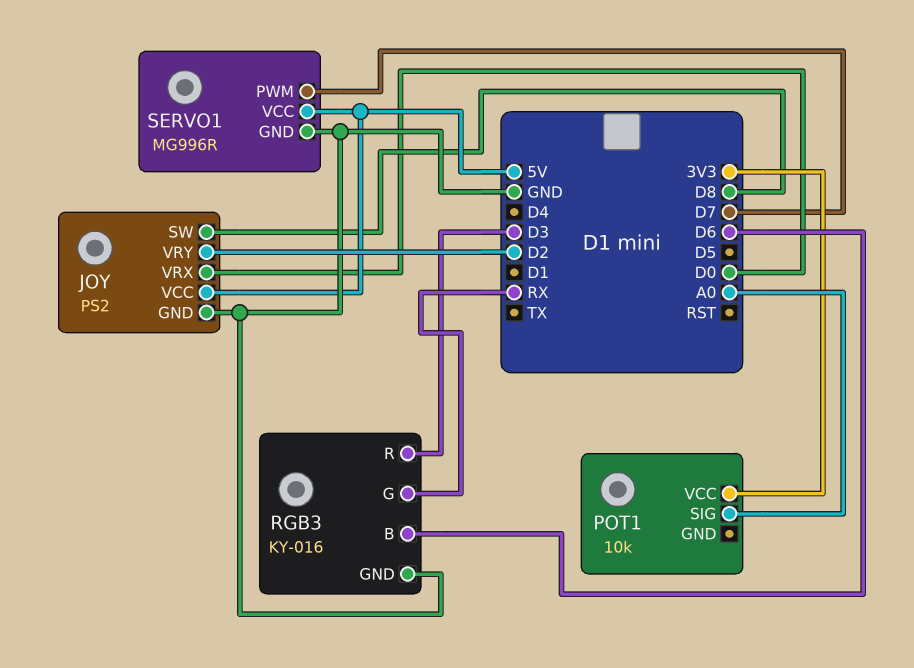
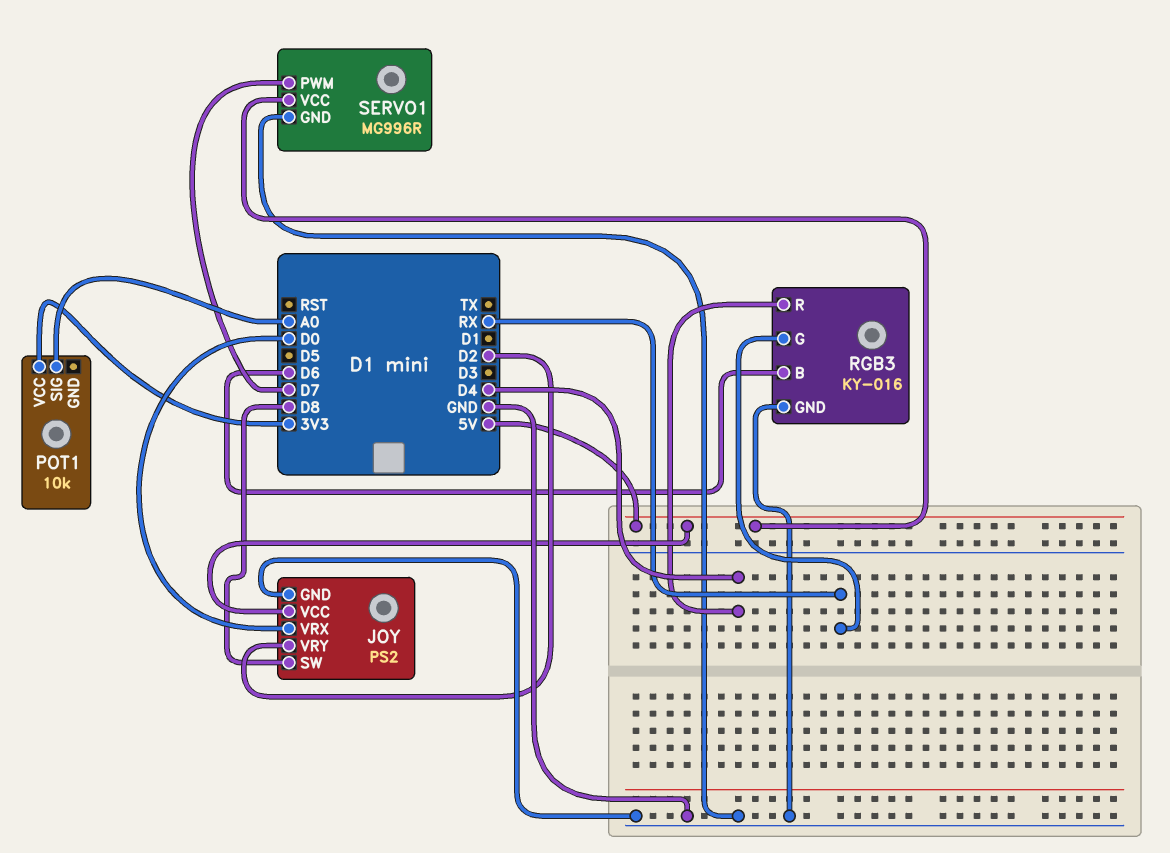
RGB3 pin R: D3 -> D4

